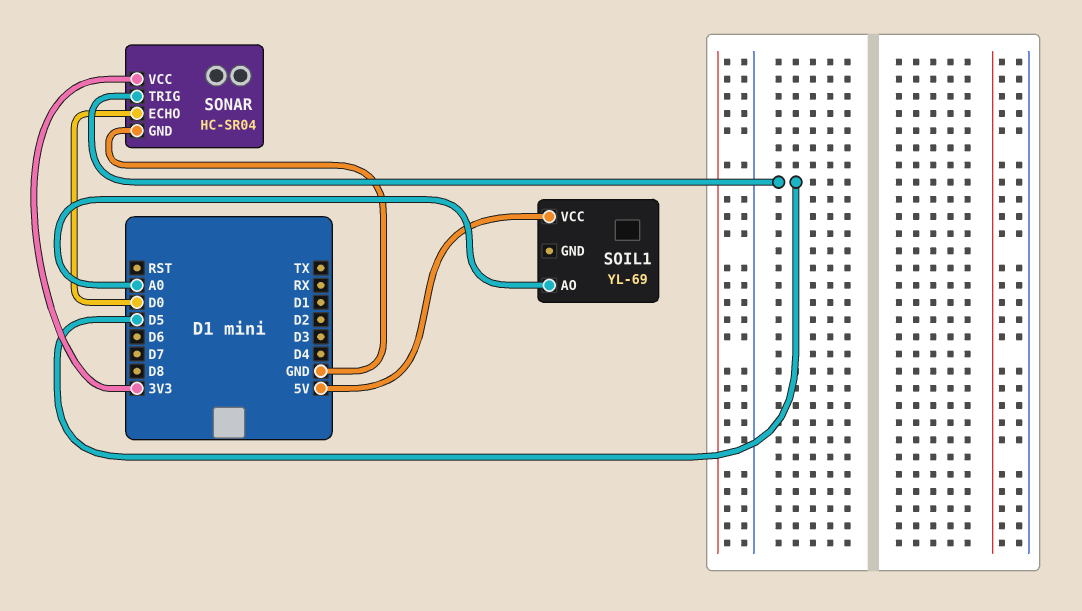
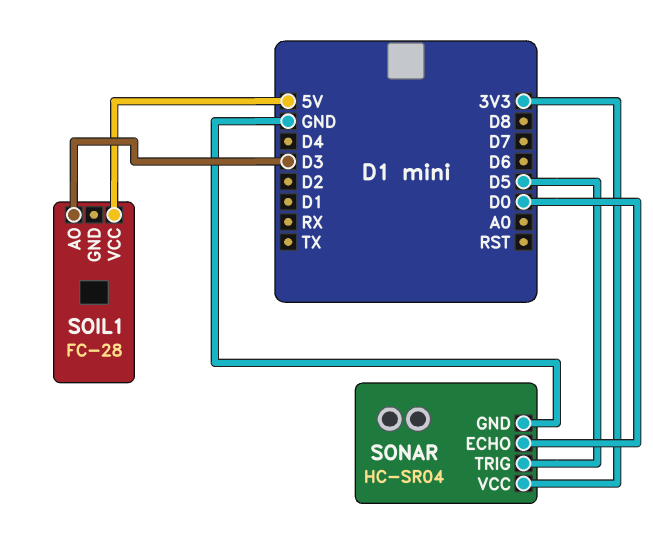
SOIL1: YL-69 -> FC-28
SOIL1 pin AO: A0 -> D3

